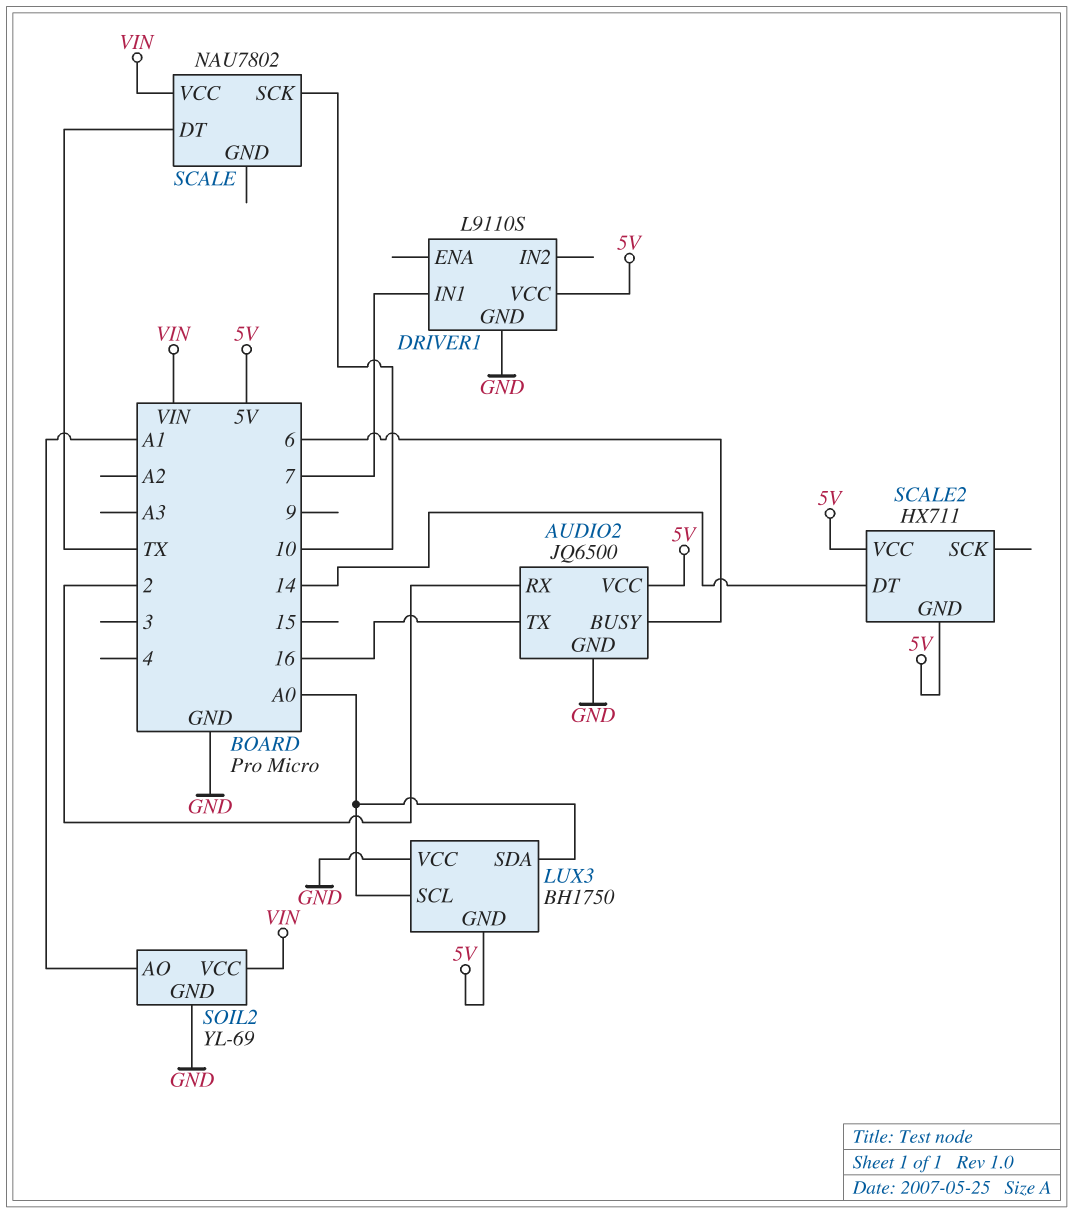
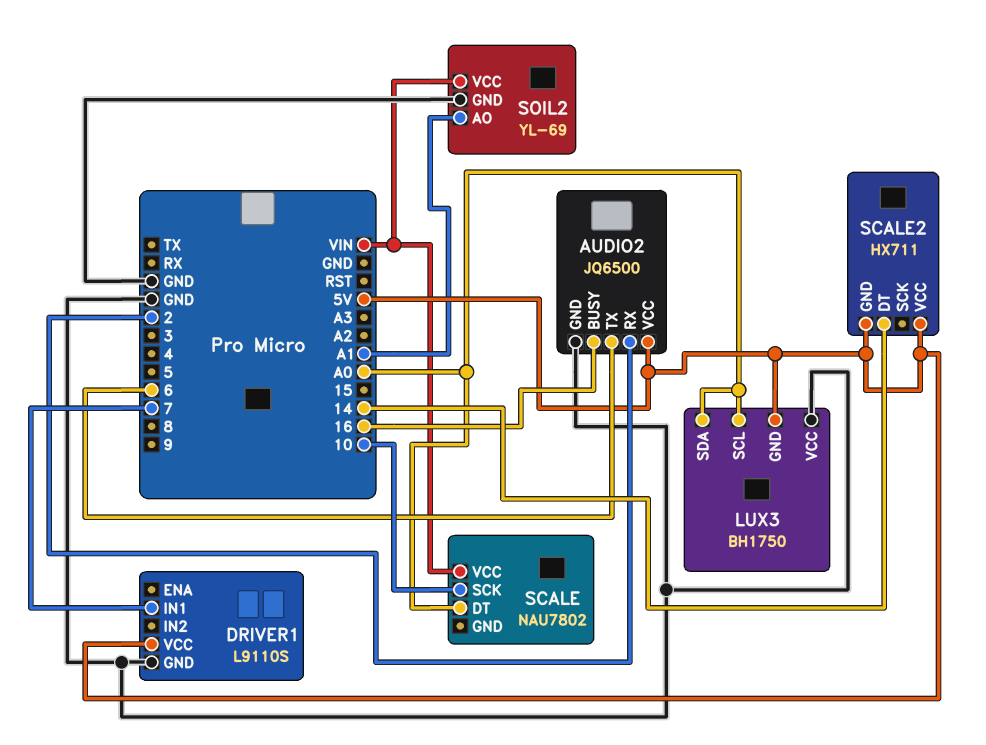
AUDIO2 pin BUSY: 6 -> 16
AUDIO2 pin TX: 16 -> 6
SCALE pin DT: TX -> A0

